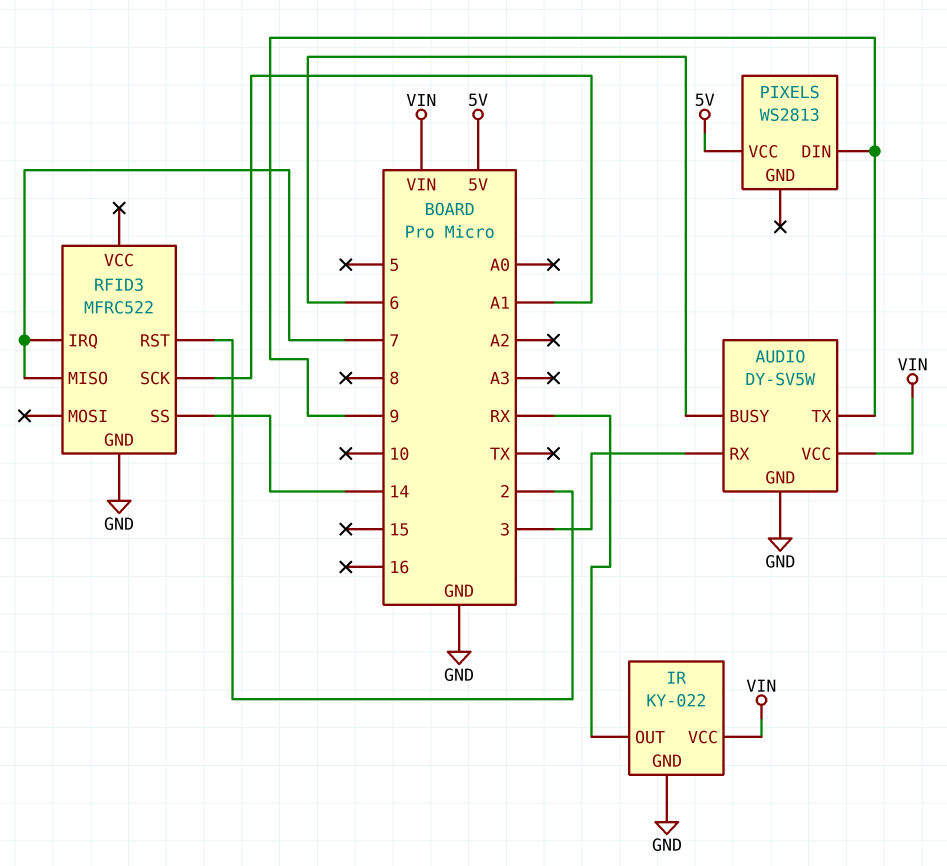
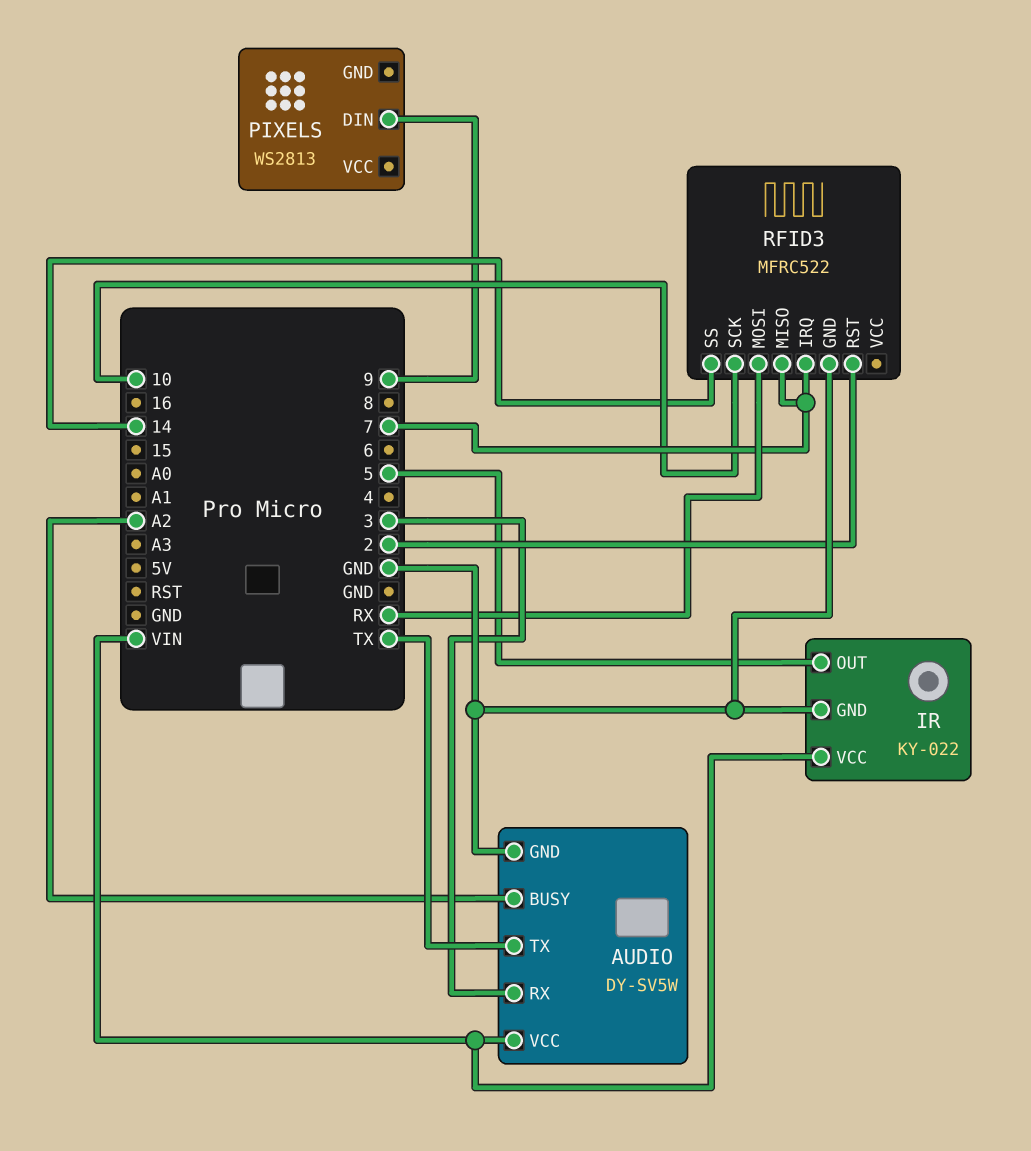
AUDIO pin BUSY: 6 -> A2
AUDIO pin TX: 9 -> TX
IR pin OUT: RX -> 5
PIXELS pin VCC: 5V -> none
RFID3 pin MOSI: none -> RX
RFID3 pin SCK: A1 -> 10

